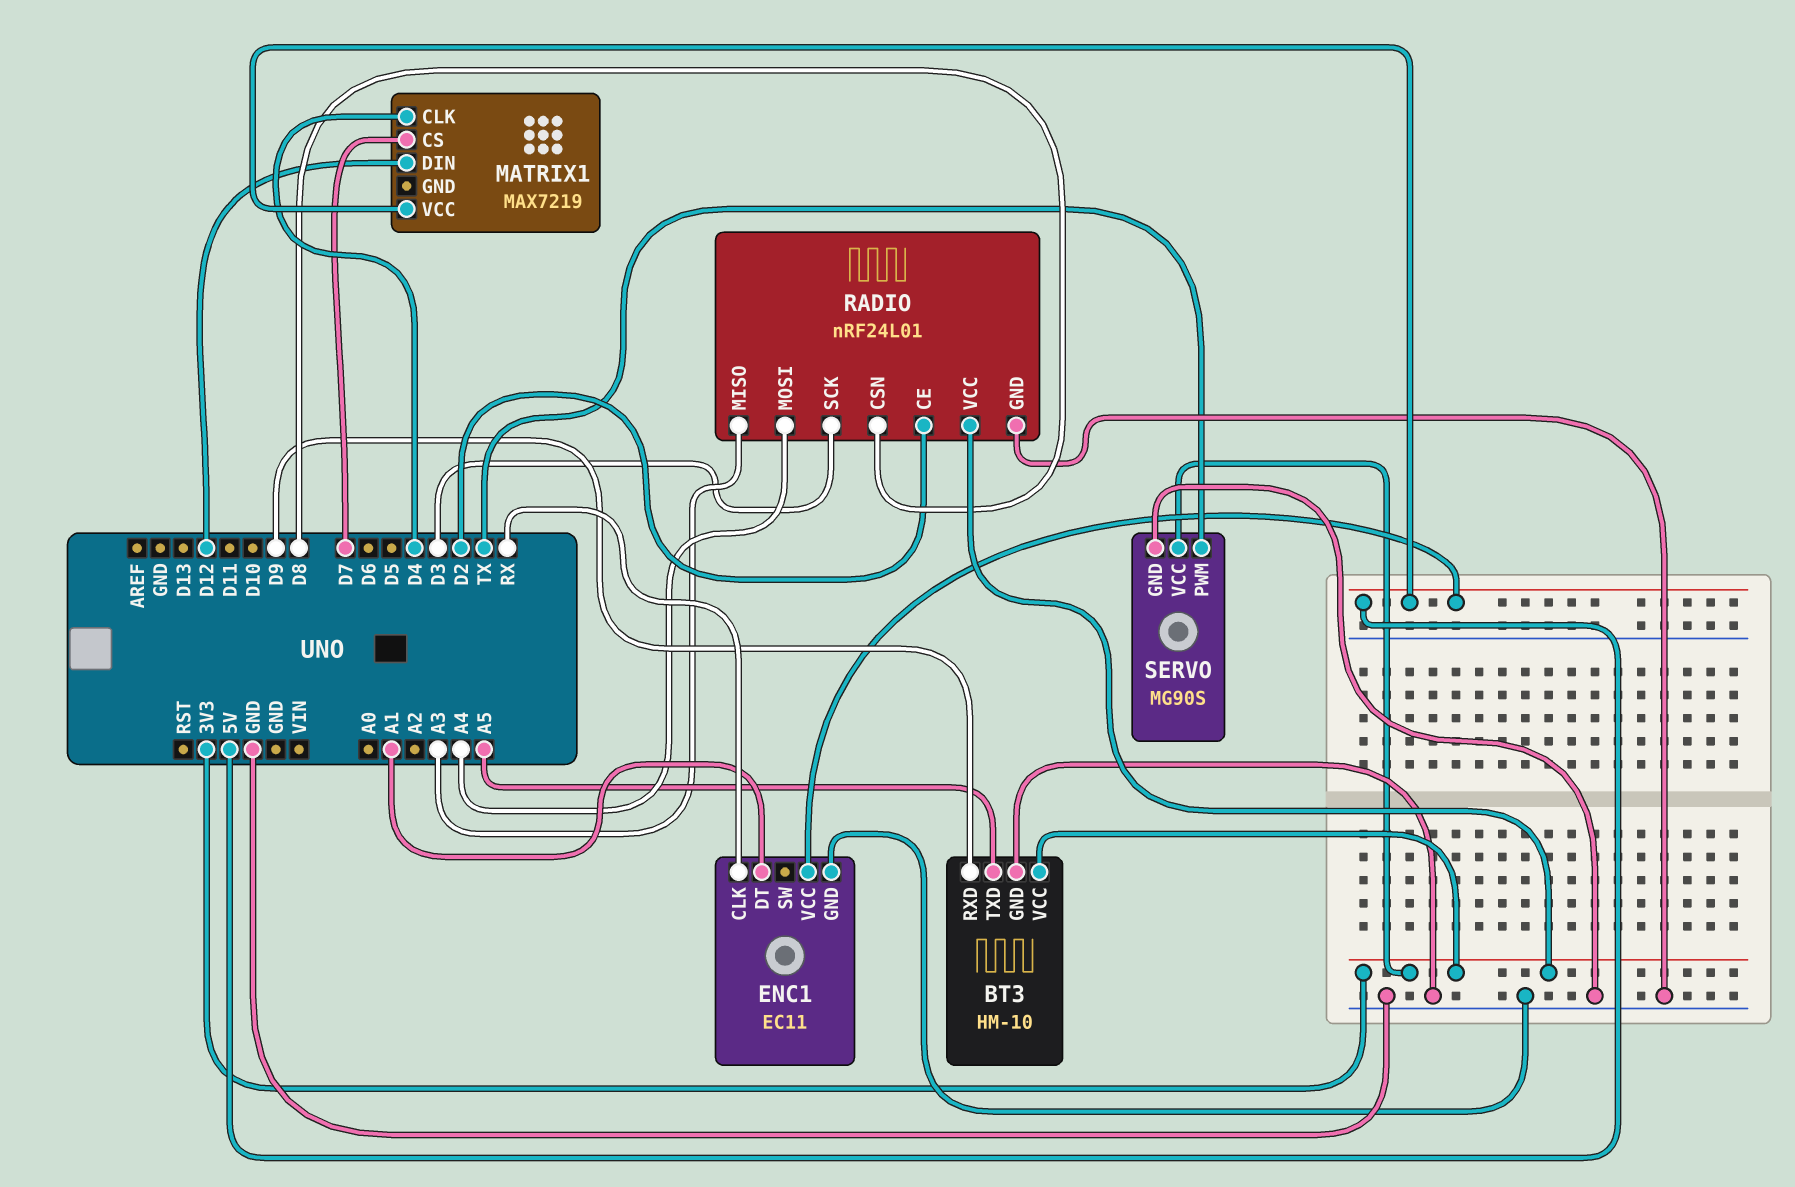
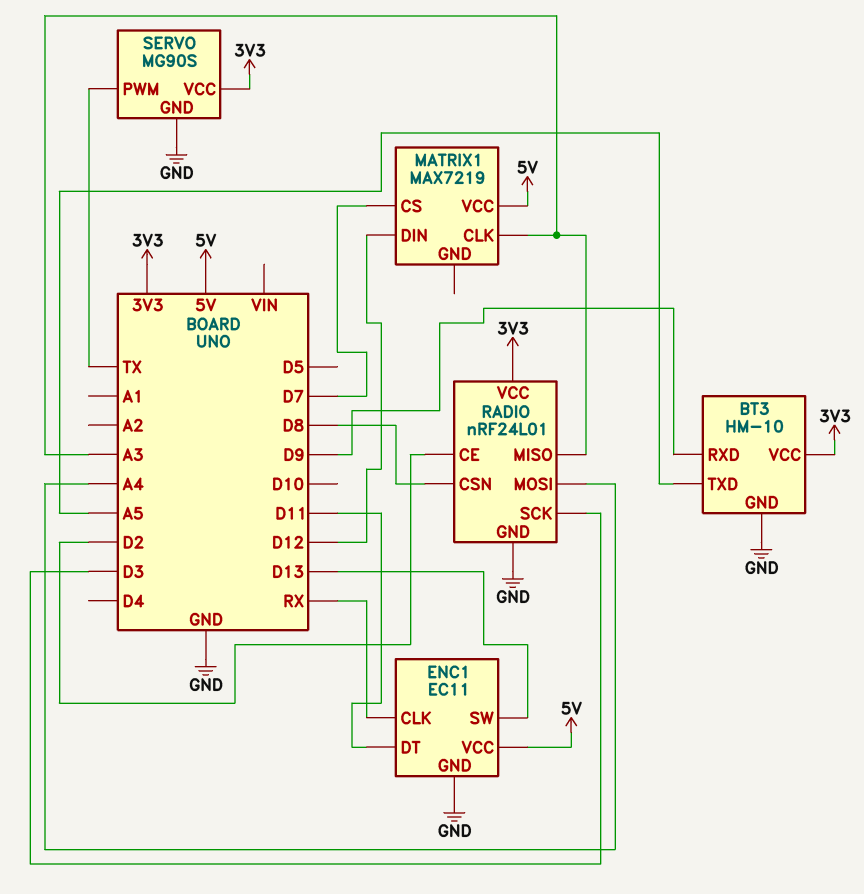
ENC1 pin DT: A1 -> D11
ENC1 pin SW: none -> D13
MATRIX1 pin CLK: D4 -> A3

